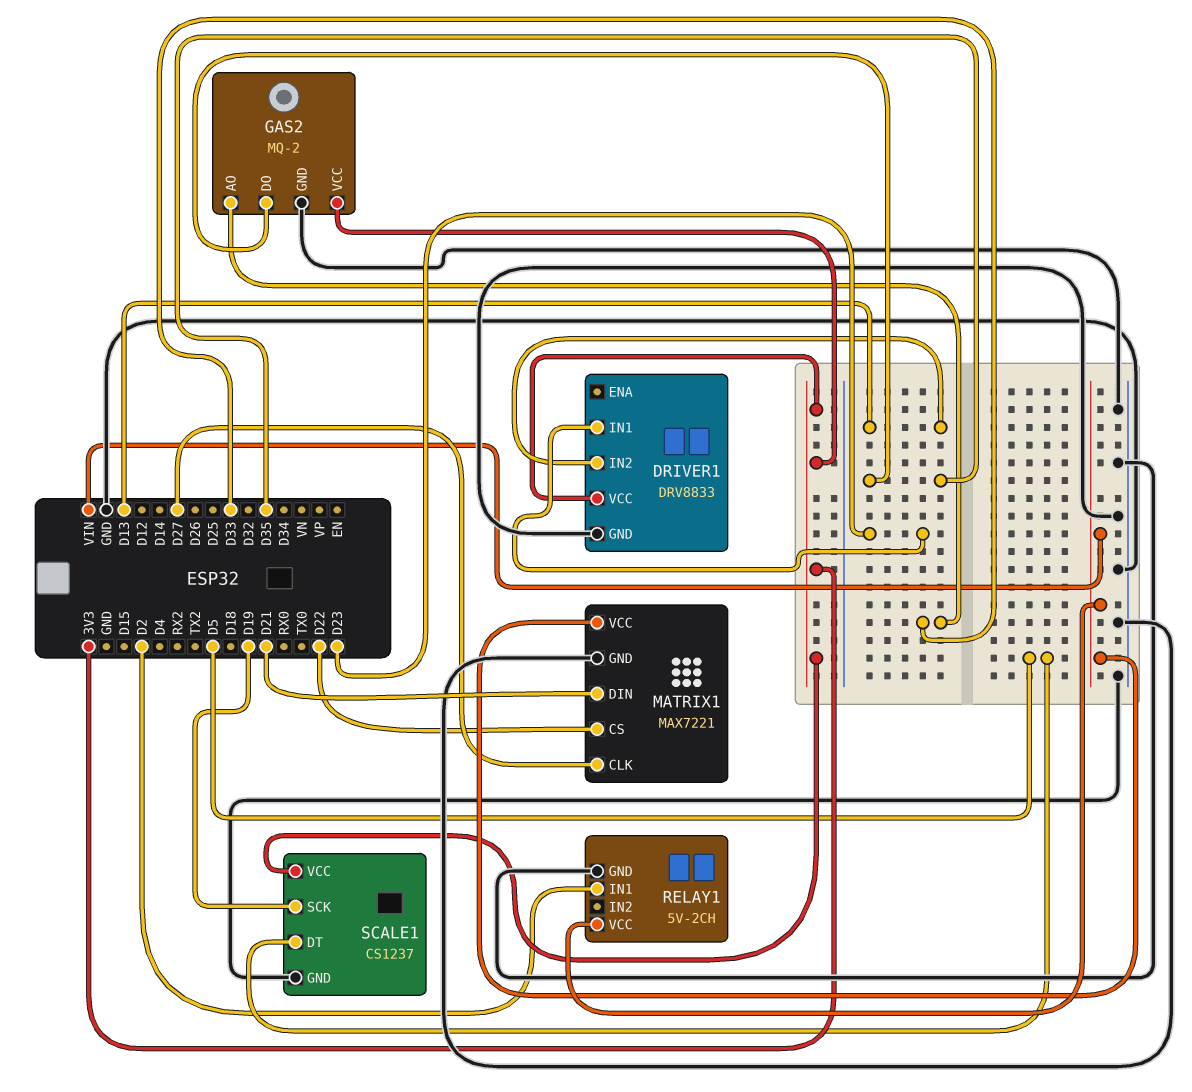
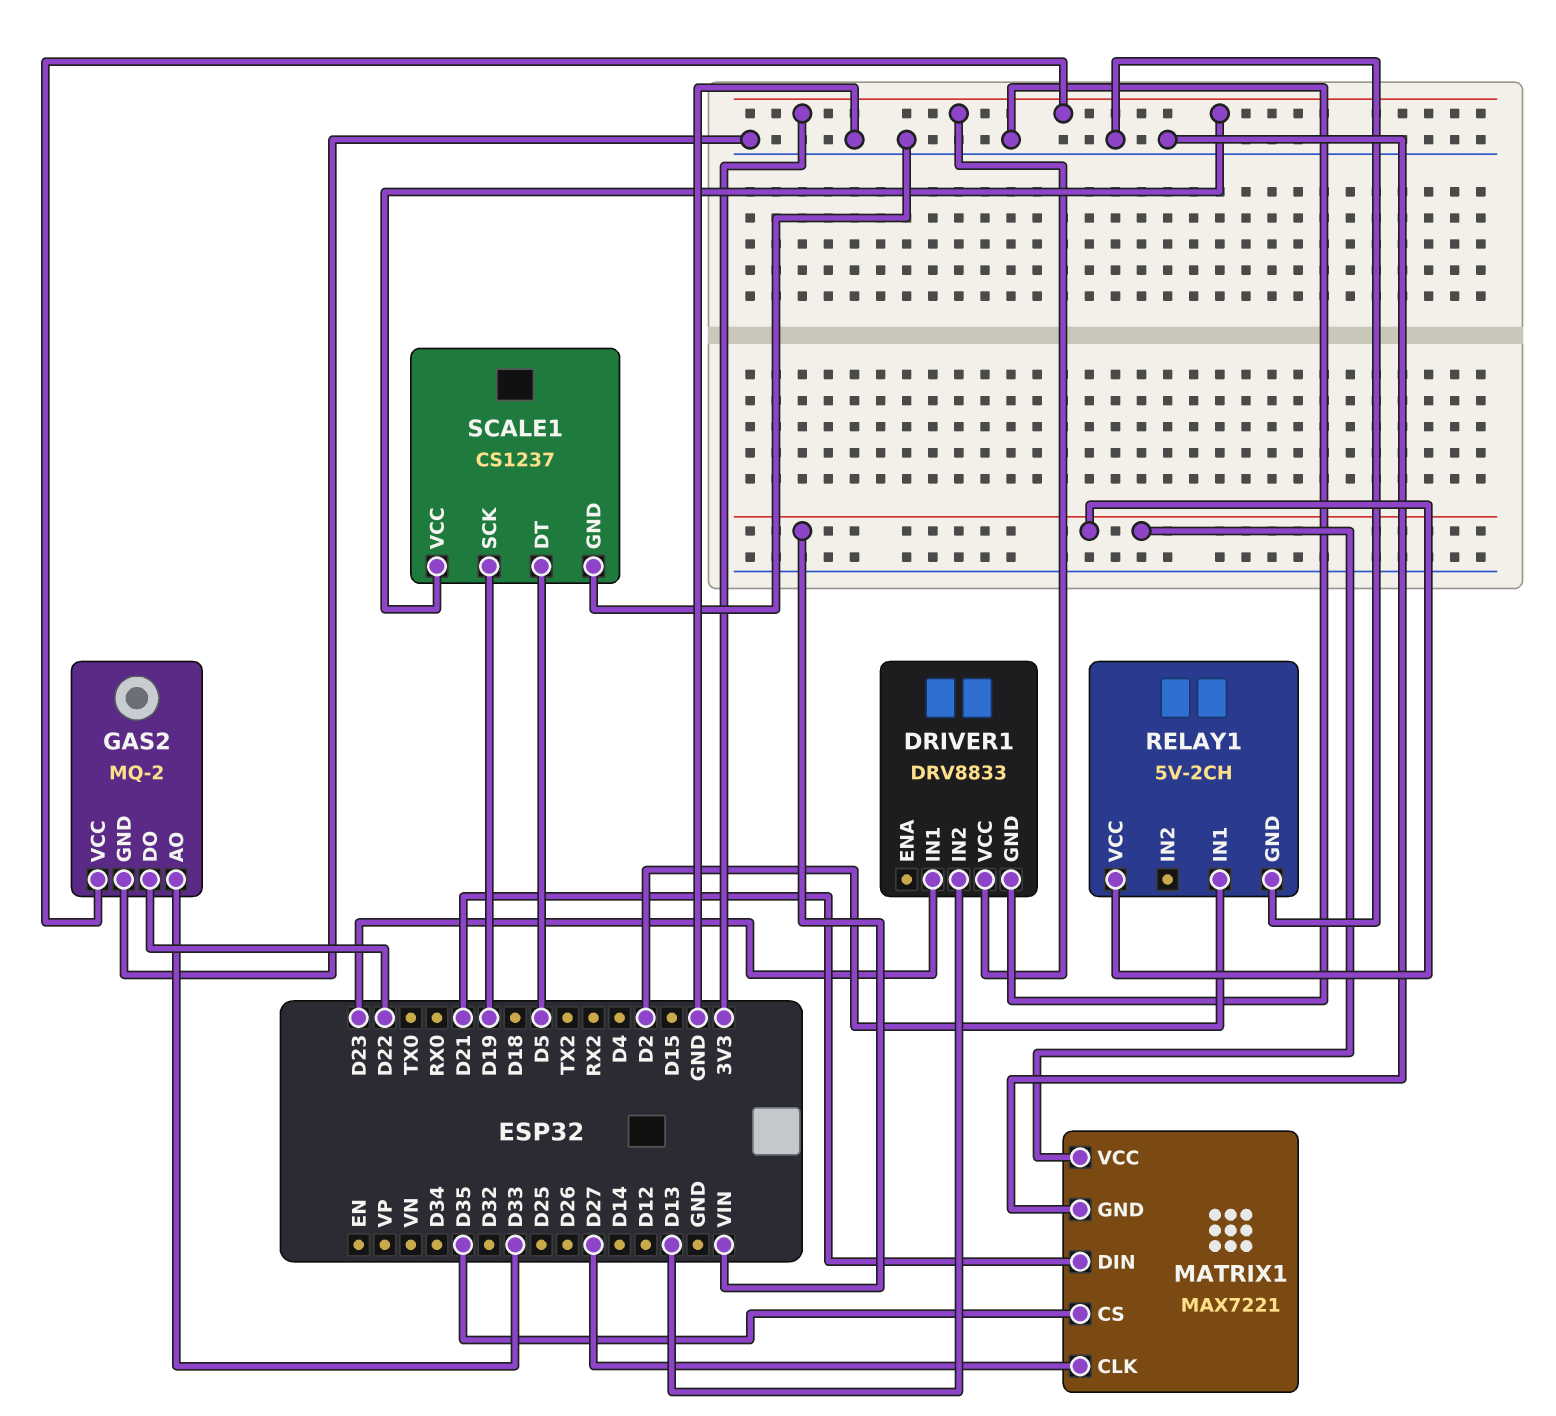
GAS2 pin DO: D35 -> D22
MATRIX1 pin CS: D22 -> D35

